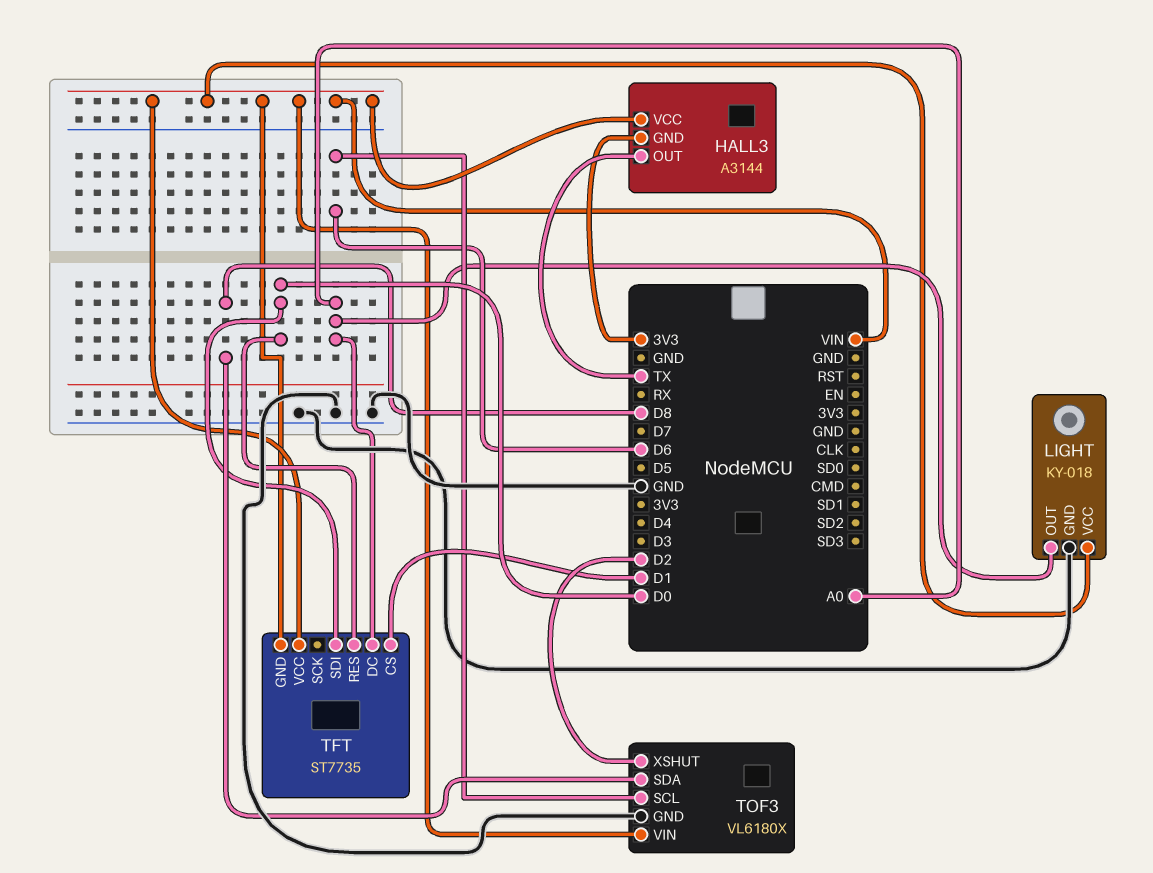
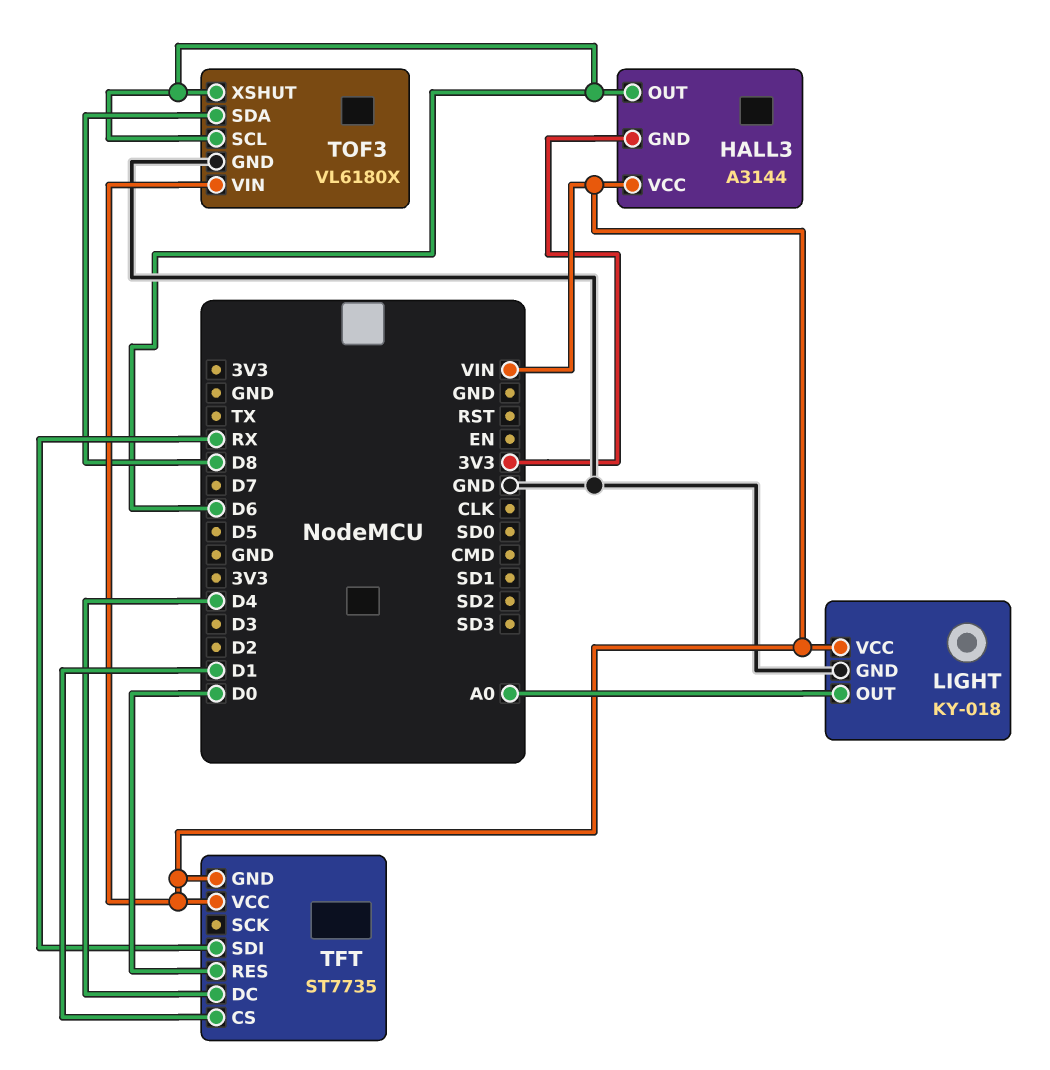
HALL3 pin OUT: TX -> D6
TFT pin DC: A0 -> D4
TFT pin SDI: D0 -> RX
TOF3 pin XSHUT: D2 -> D6

